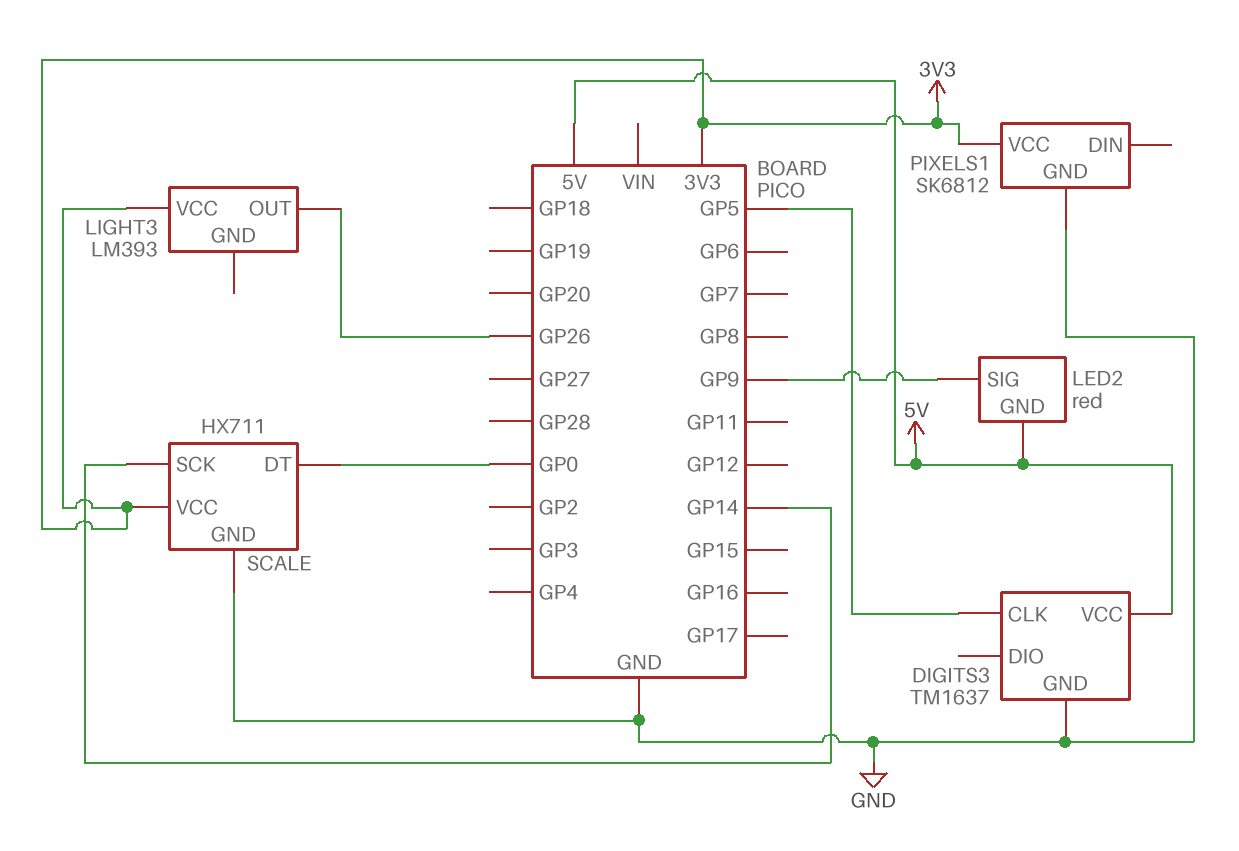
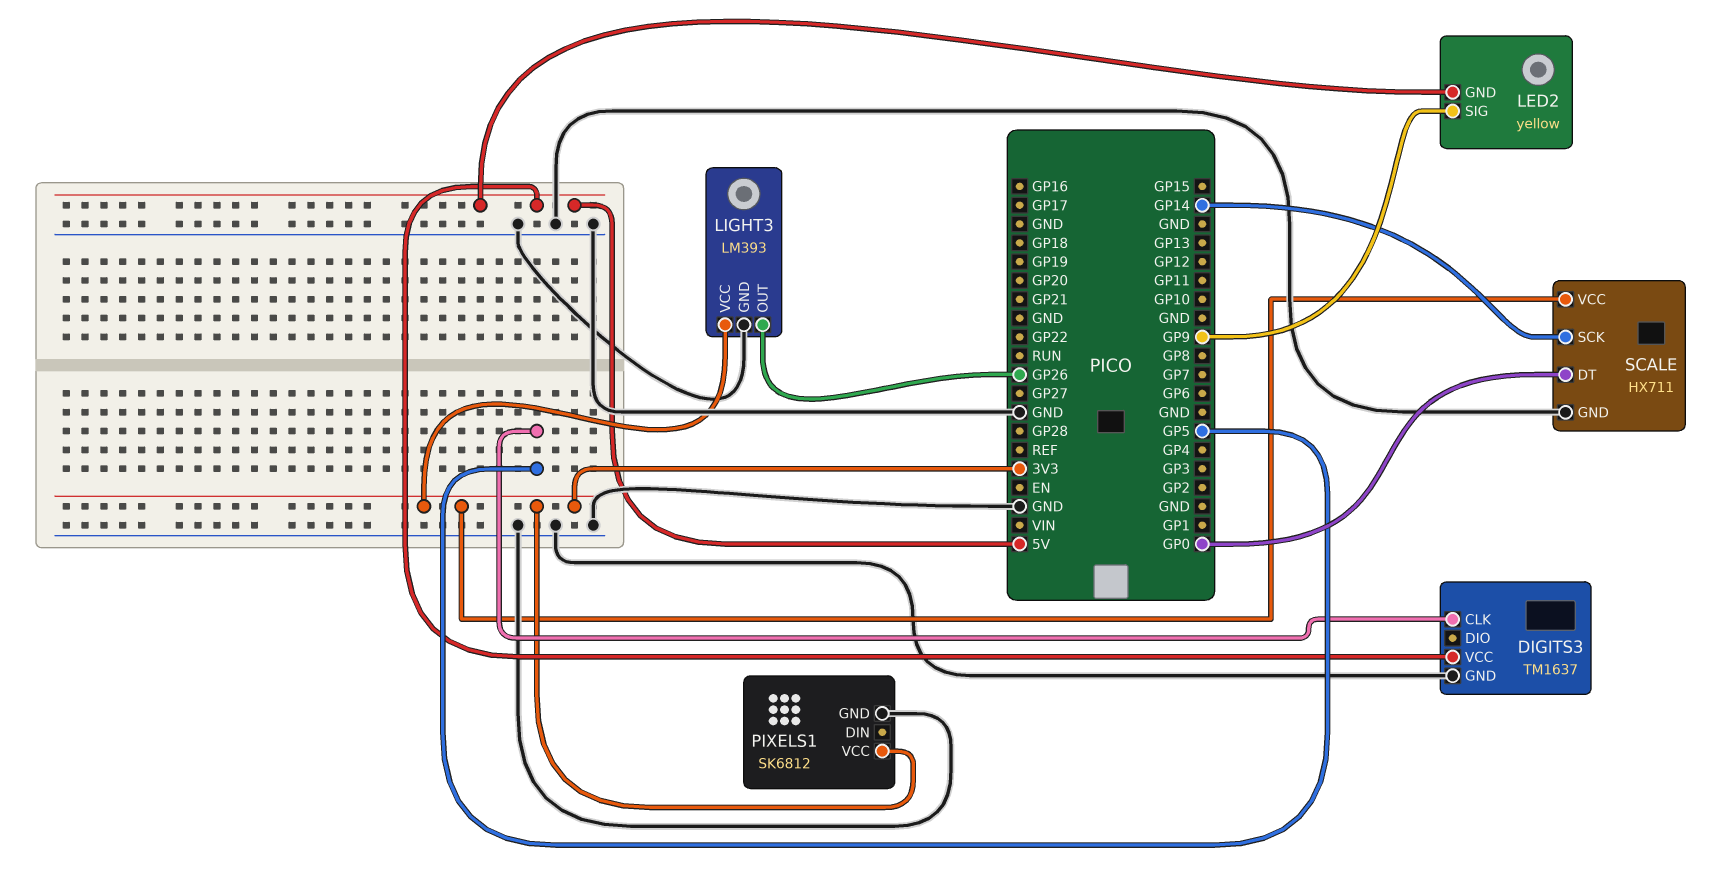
LED2: red -> yellow
LIGHT3 pin GND: none -> GND

